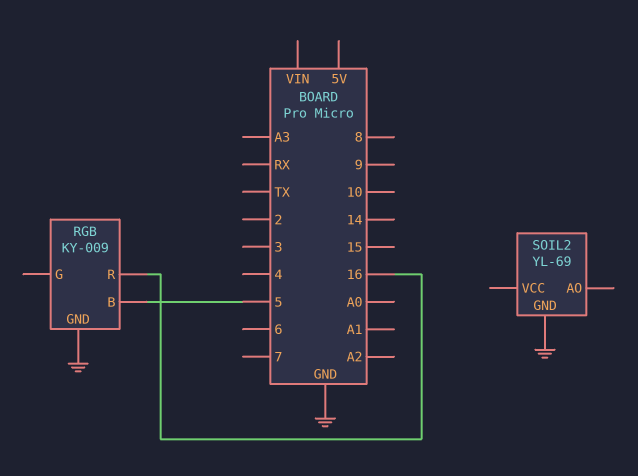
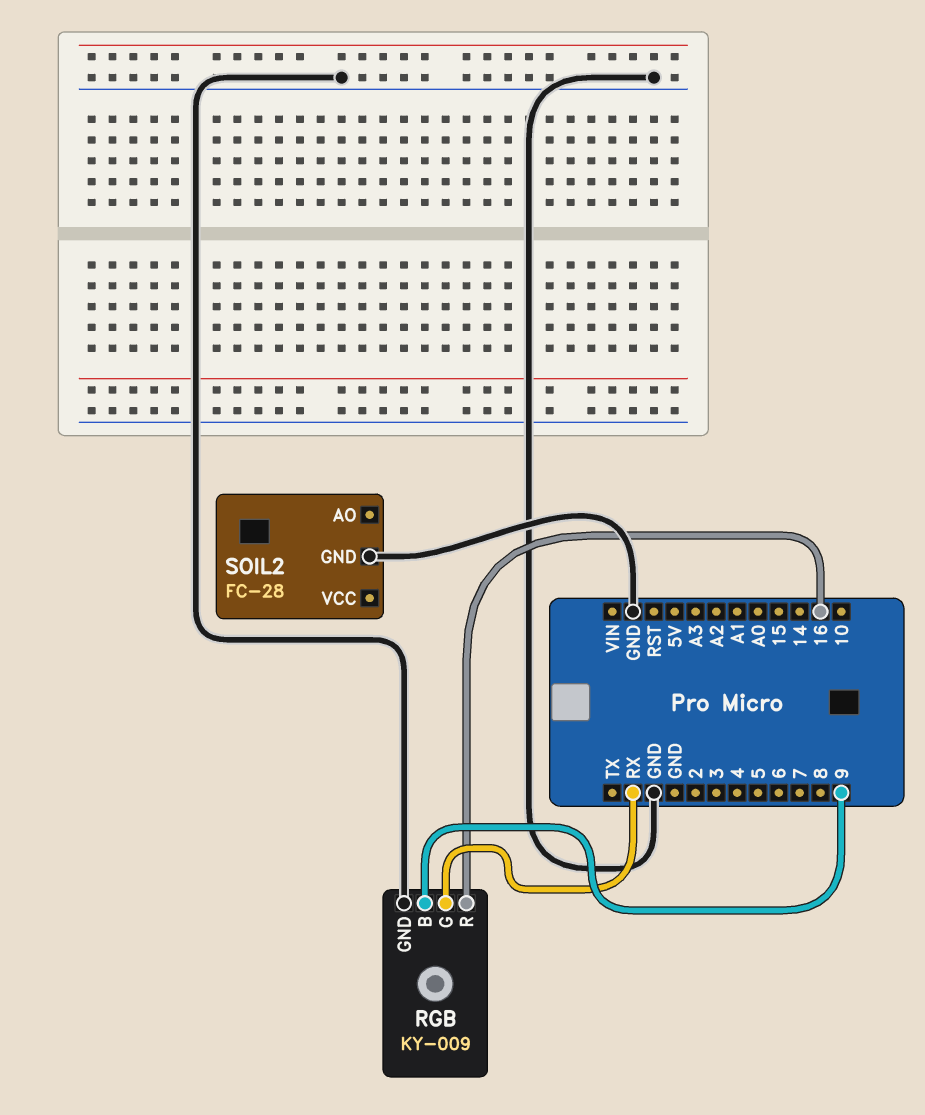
RGB pin B: 5 -> 9
RGB pin G: none -> RX
SOIL2: YL-69 -> FC-28

